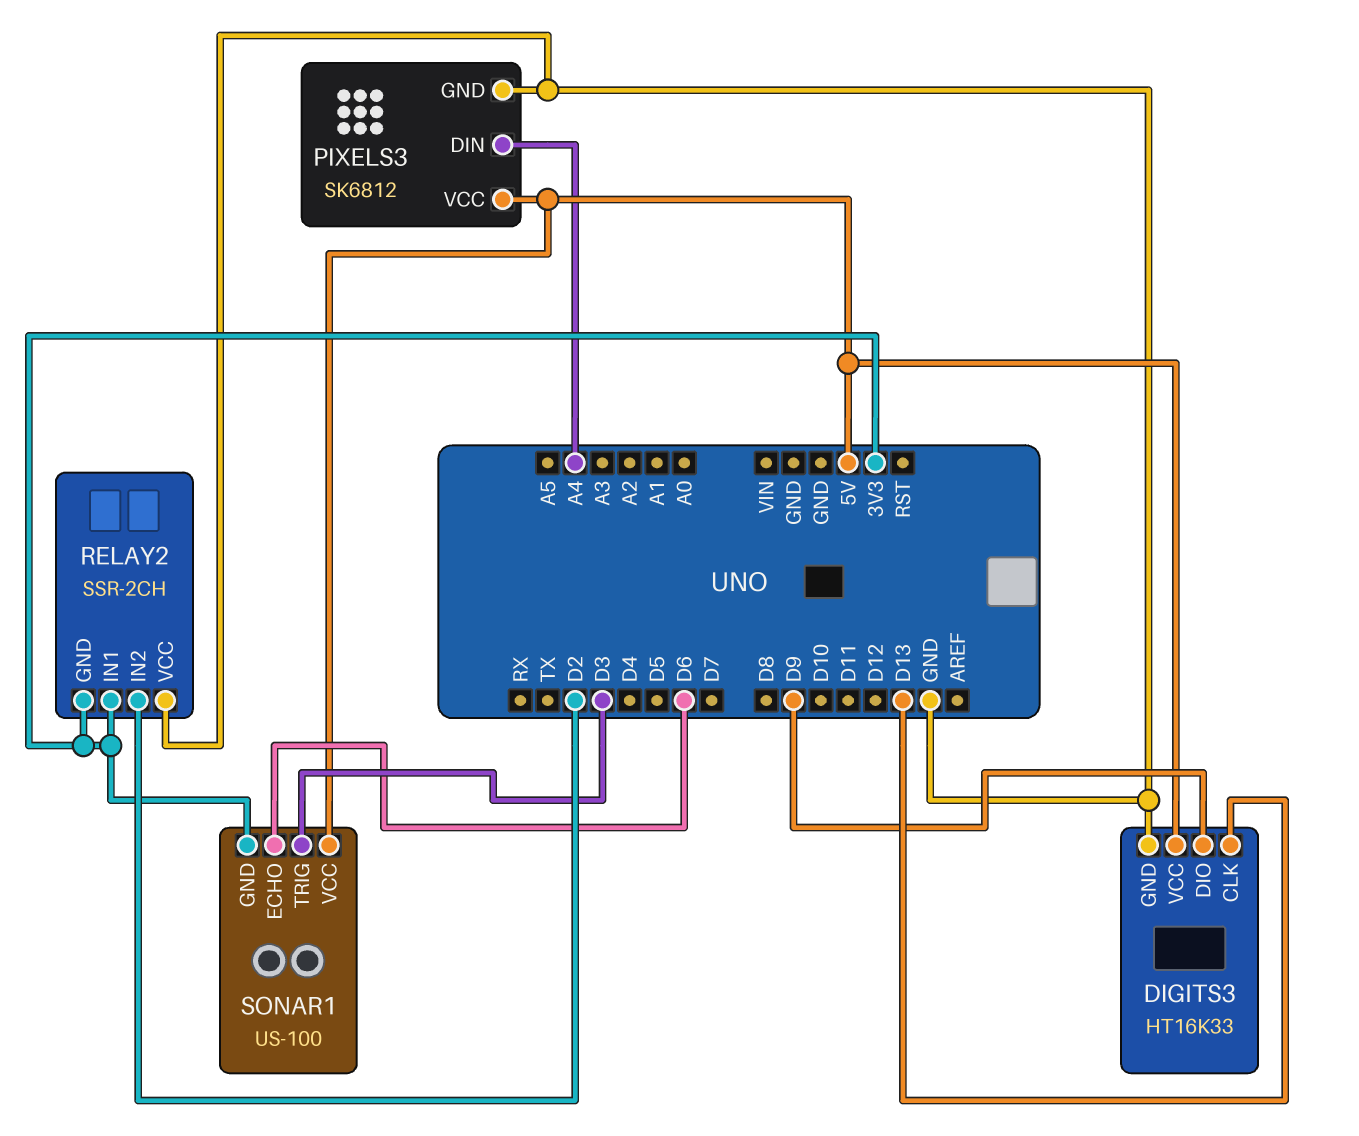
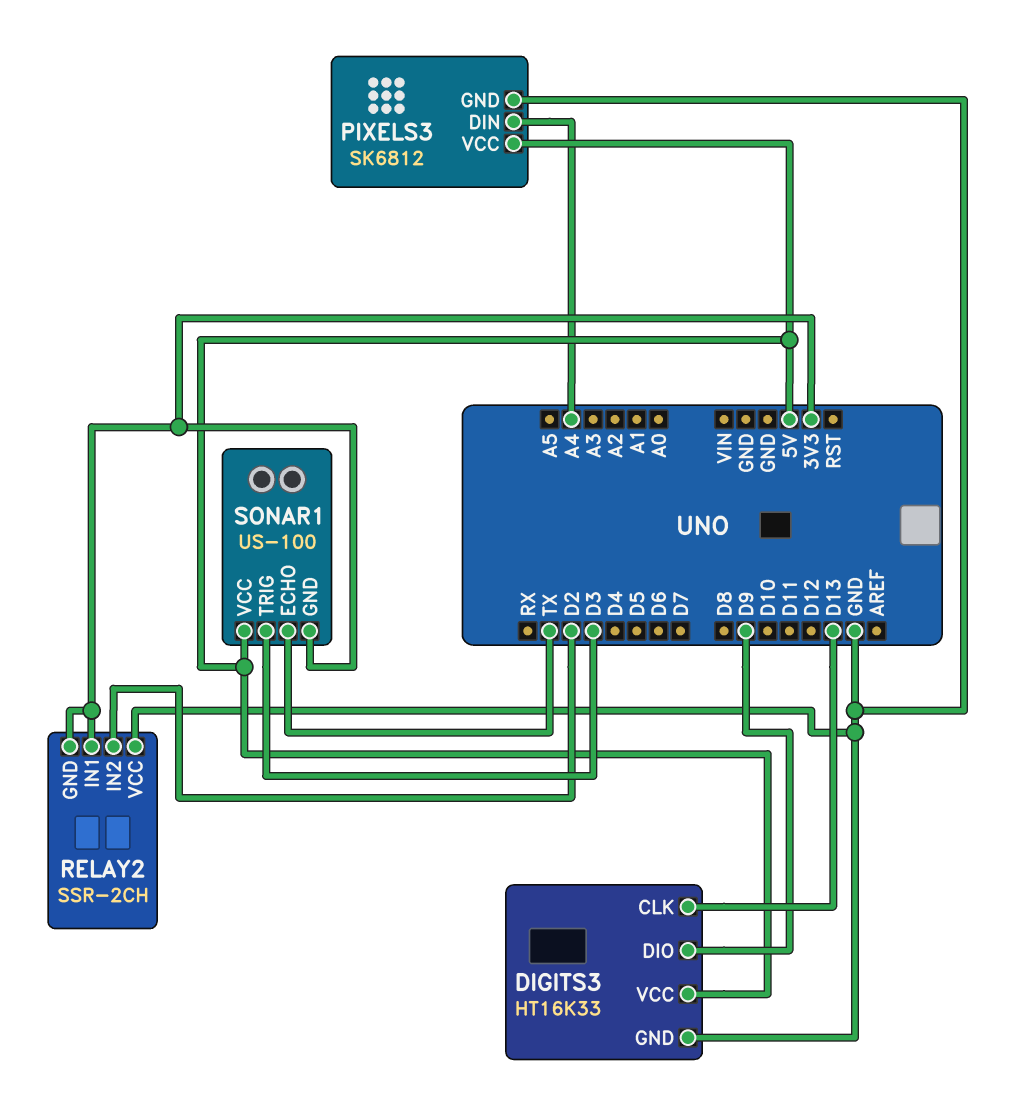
SONAR1 pin ECHO: D6 -> TX

